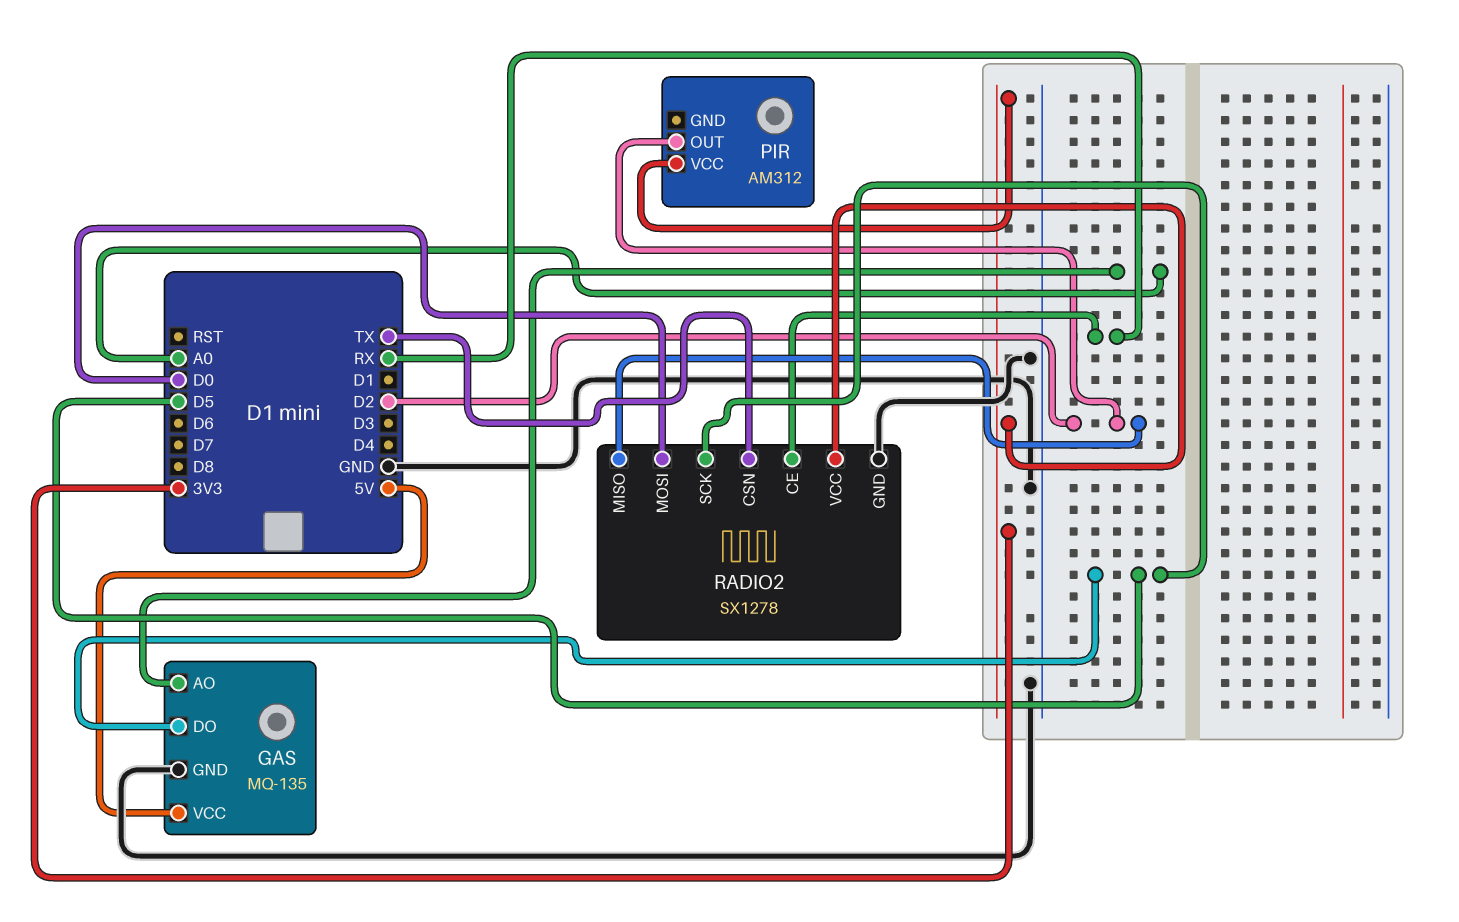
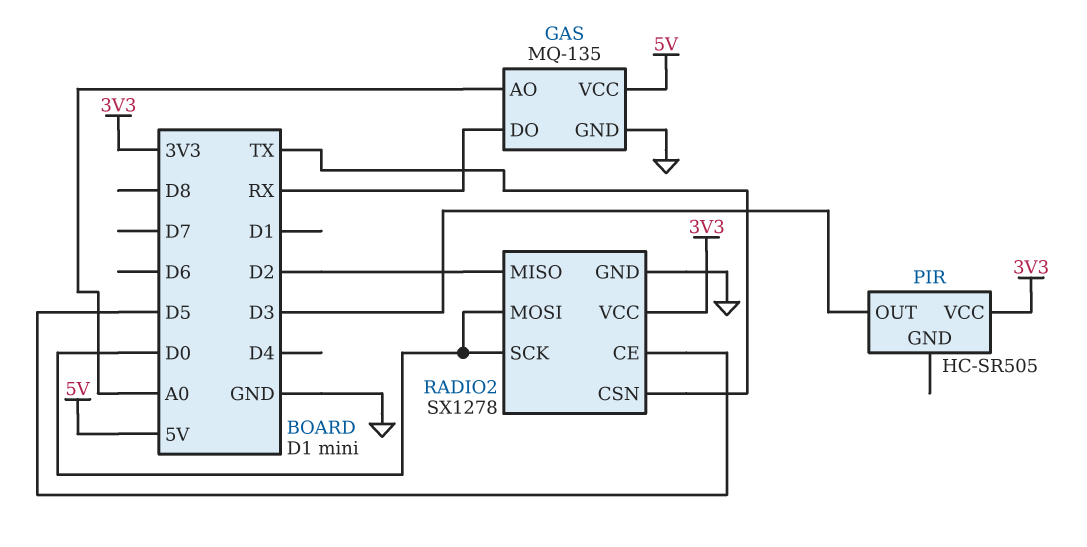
GAS pin DO: D5 -> RX
PIR: AM312 -> HC-SR505
PIR pin OUT: D2 -> D3
RADIO2 pin CE: RX -> D5
RADIO2 pin SCK: D5 -> D0

